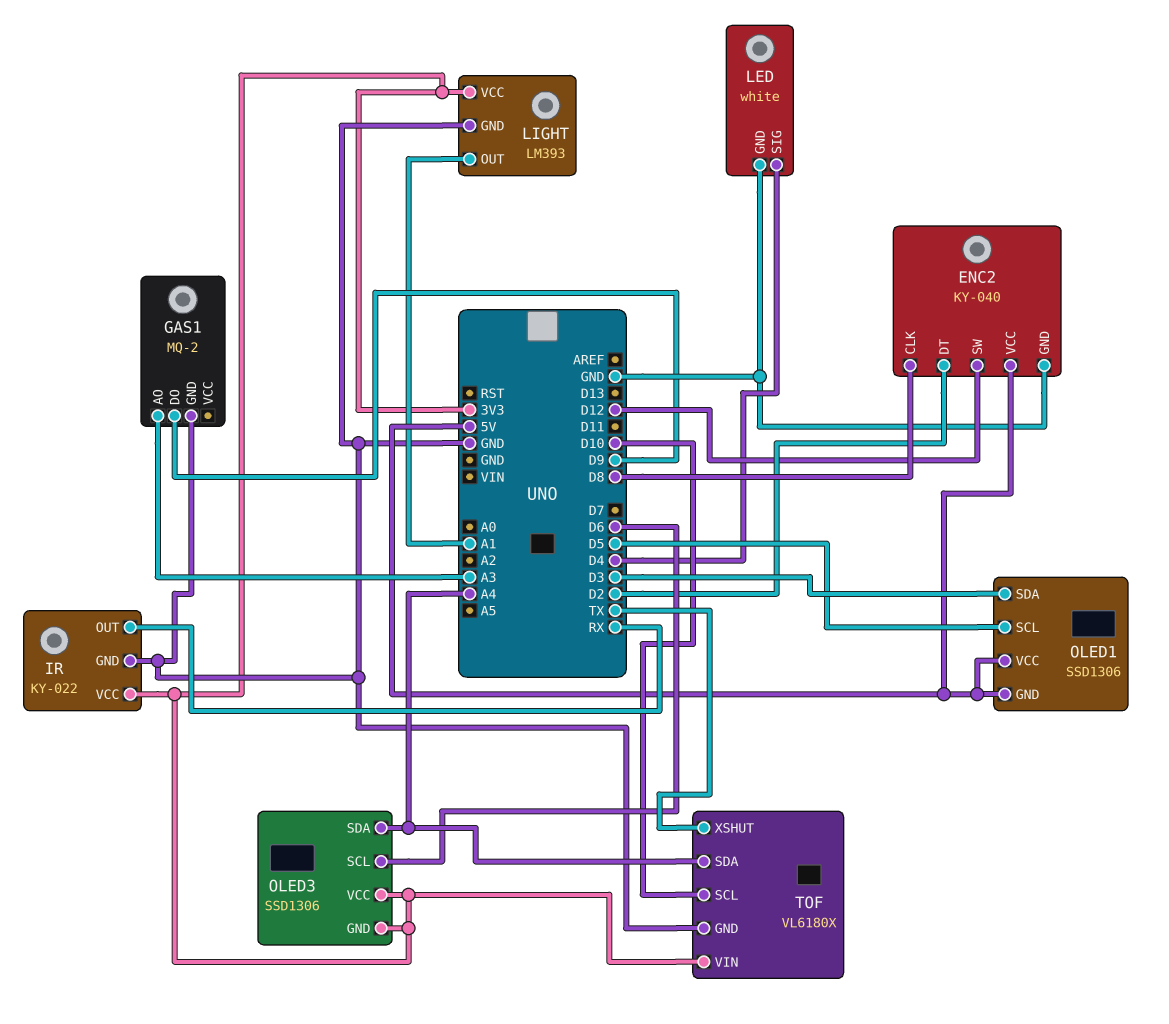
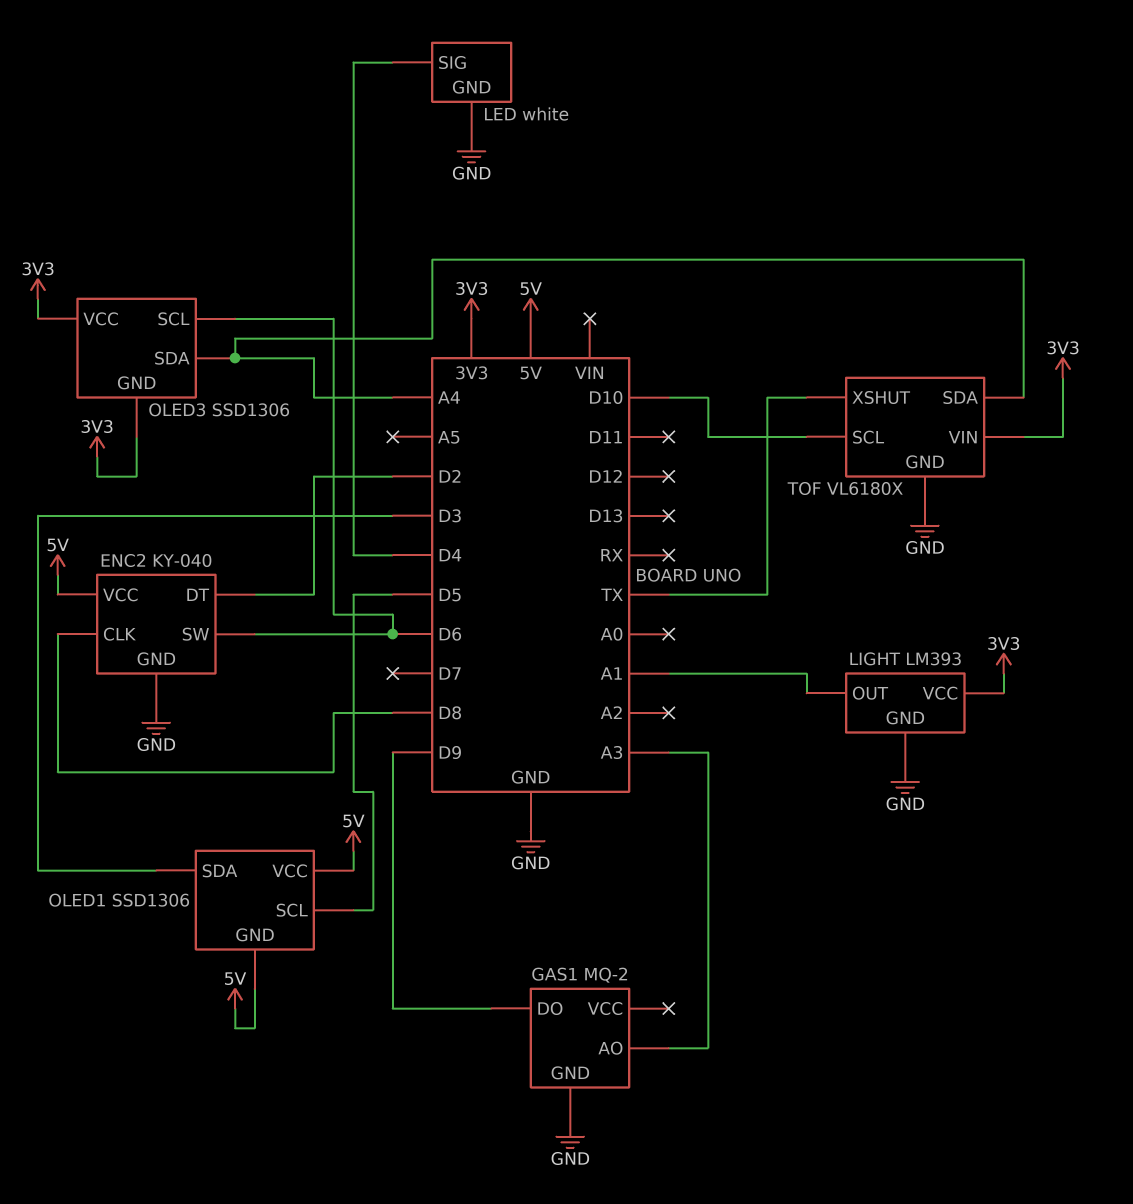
ENC2 pin SW: D12 -> D6
IR: KY-022 -> none
IR pin GND: GND -> none
IR pin OUT: RX -> none
IR pin VCC: 3V3 -> none

